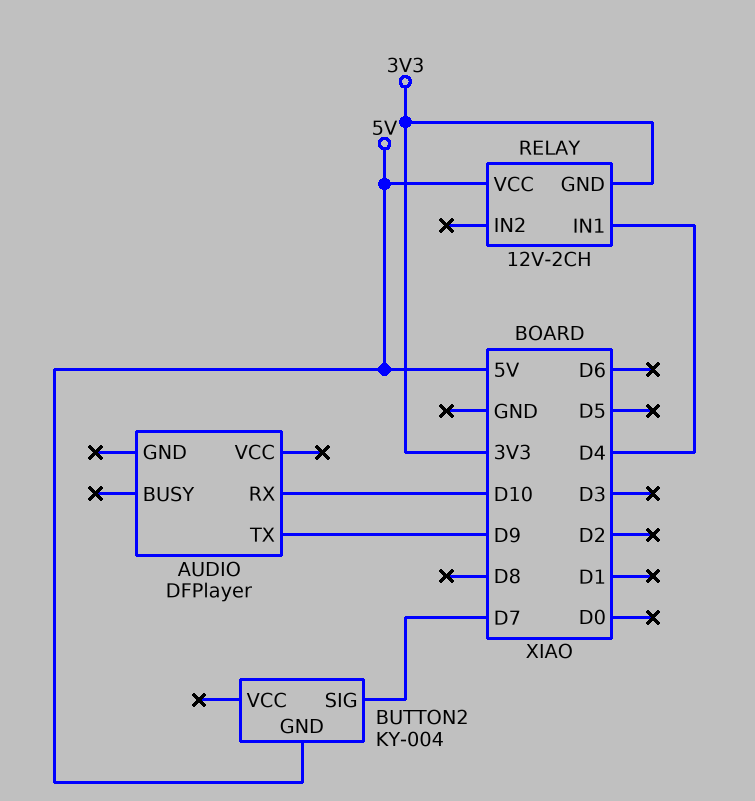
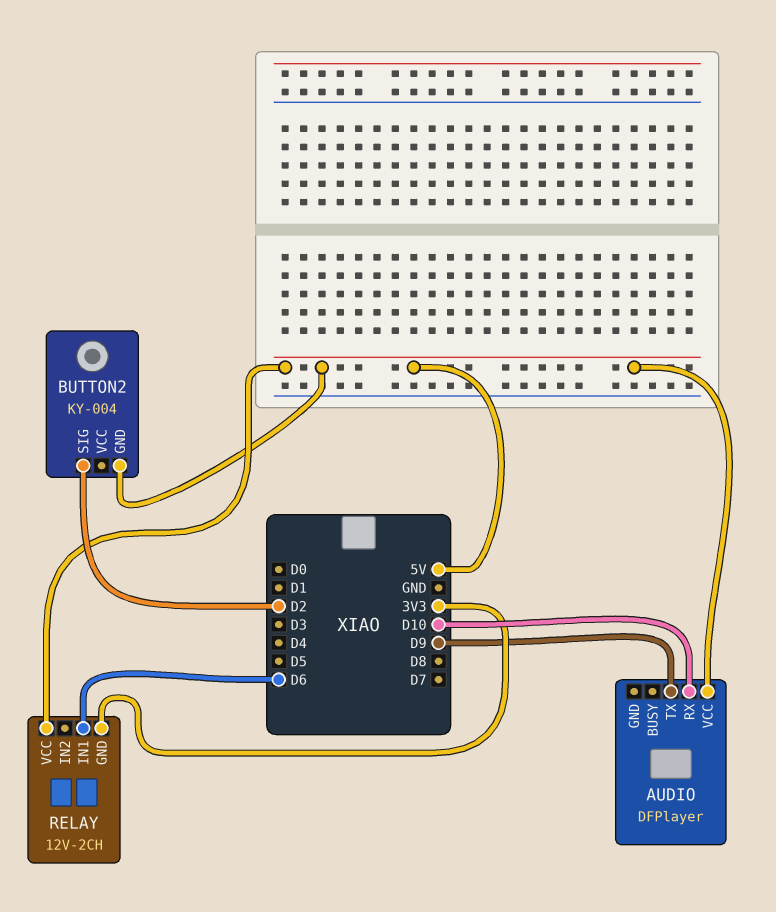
AUDIO pin VCC: none -> 5V
BUTTON2 pin SIG: D7 -> D2
RELAY pin IN1: D4 -> D6

